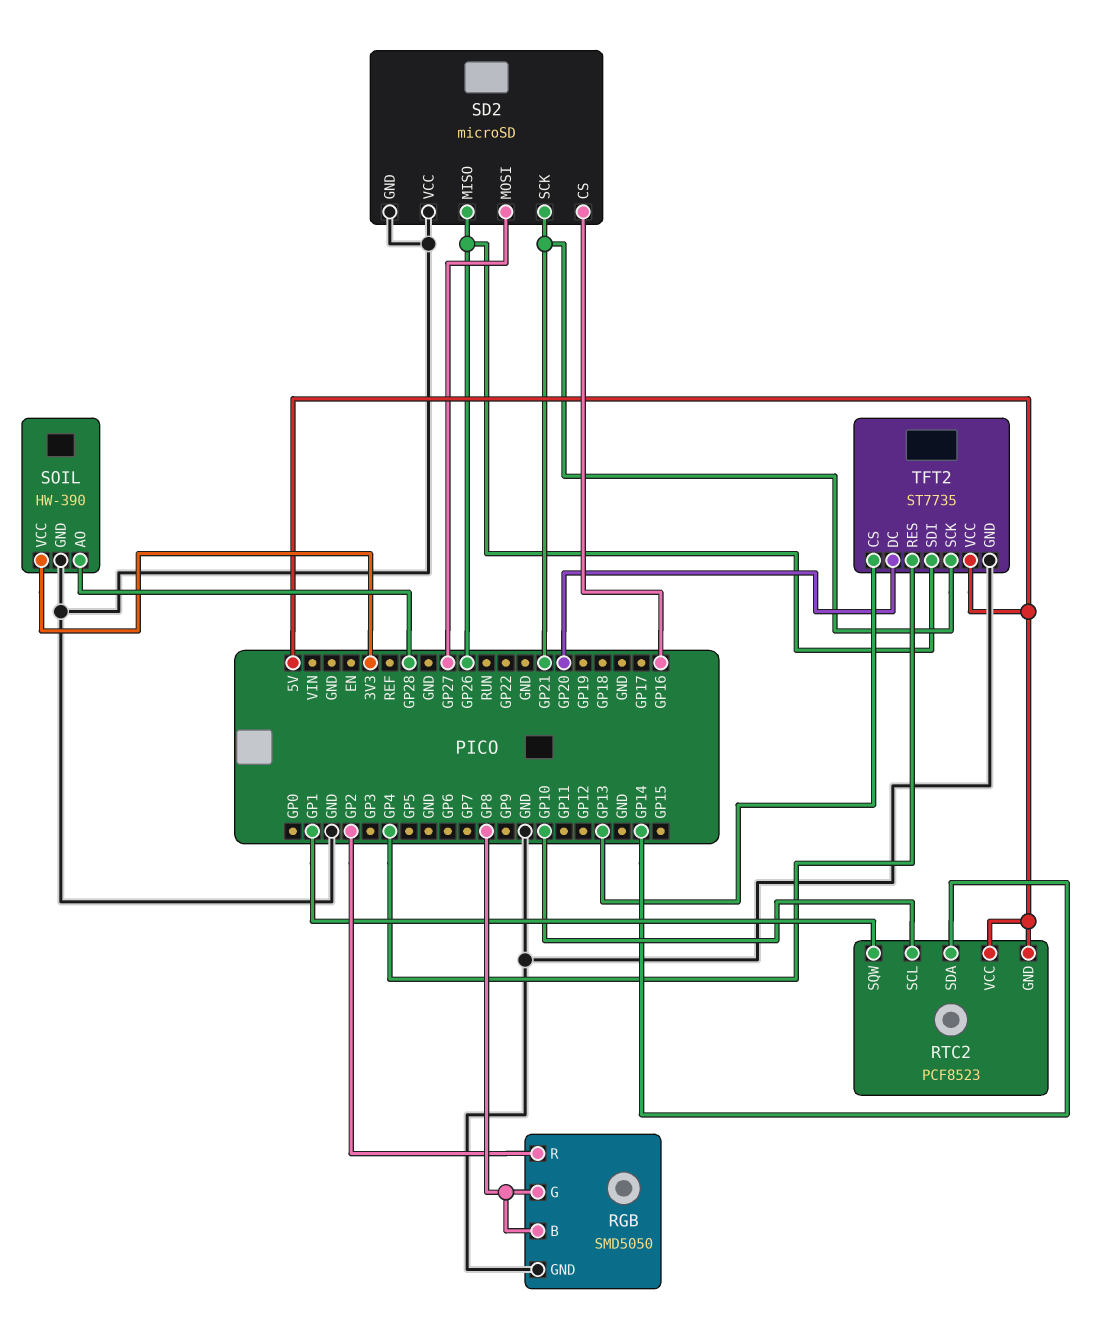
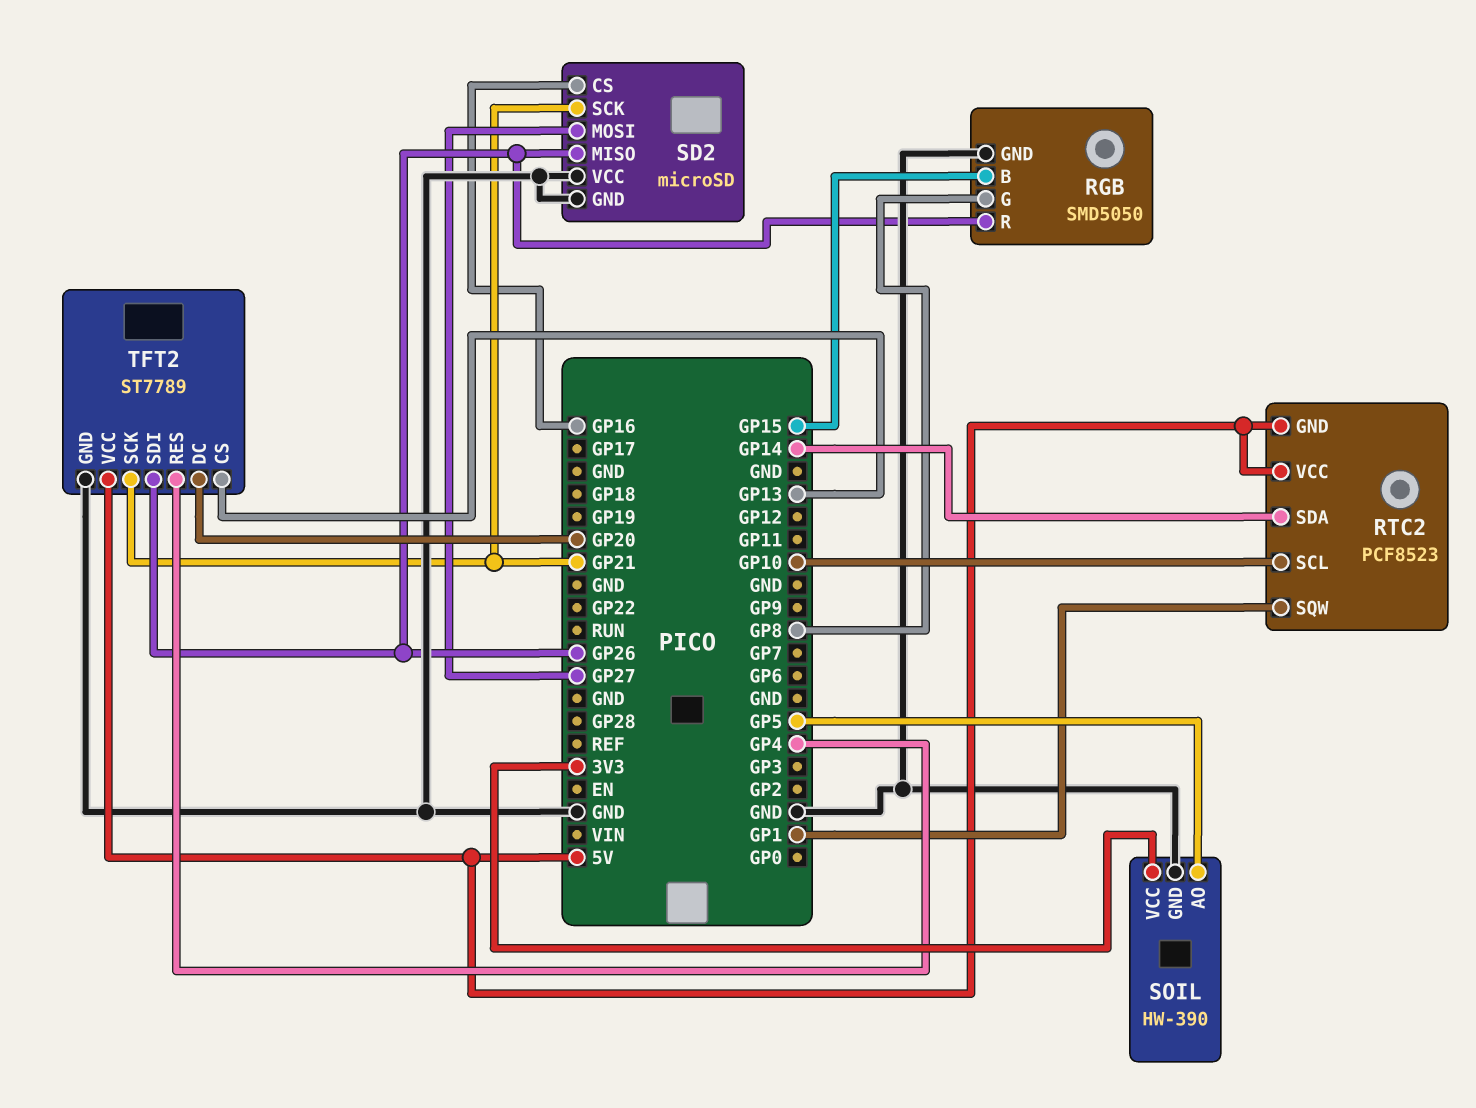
RGB pin B: GP8 -> GP15
RGB pin R: GP2 -> GP26
SOIL pin AO: GP28 -> GP5
TFT2: ST7735 -> ST7789

